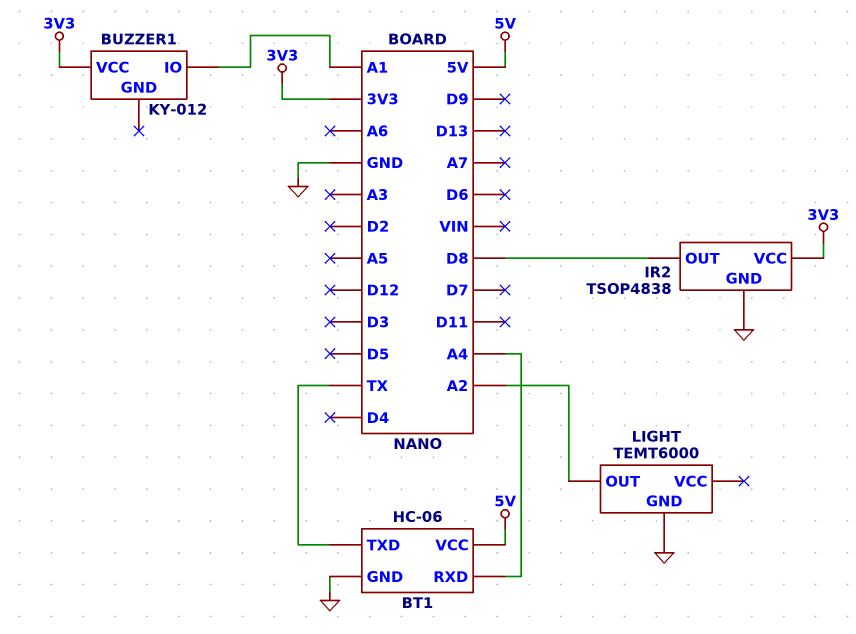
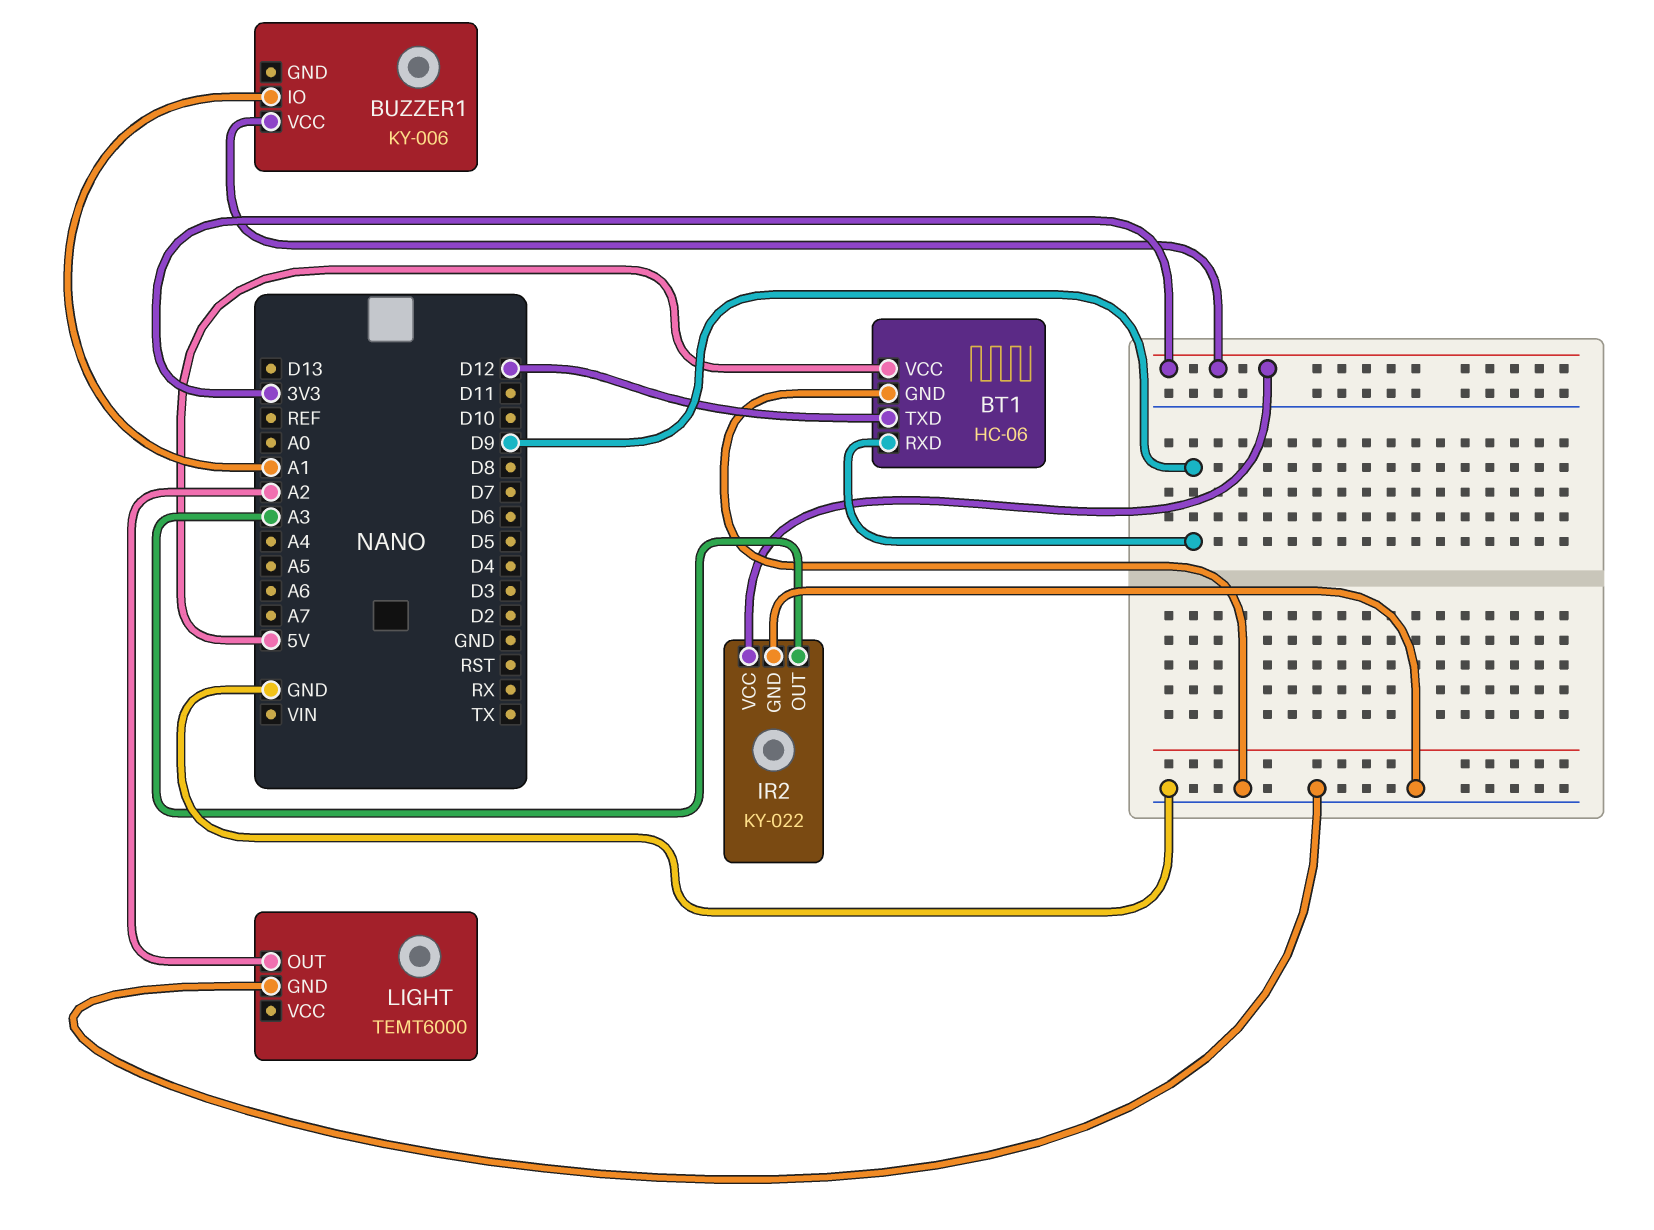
BT1 pin RXD: A4 -> D9
BT1 pin TXD: TX -> D12
BUZZER1: KY-012 -> KY-006
IR2: TSOP4838 -> KY-022
IR2 pin OUT: D8 -> A3

